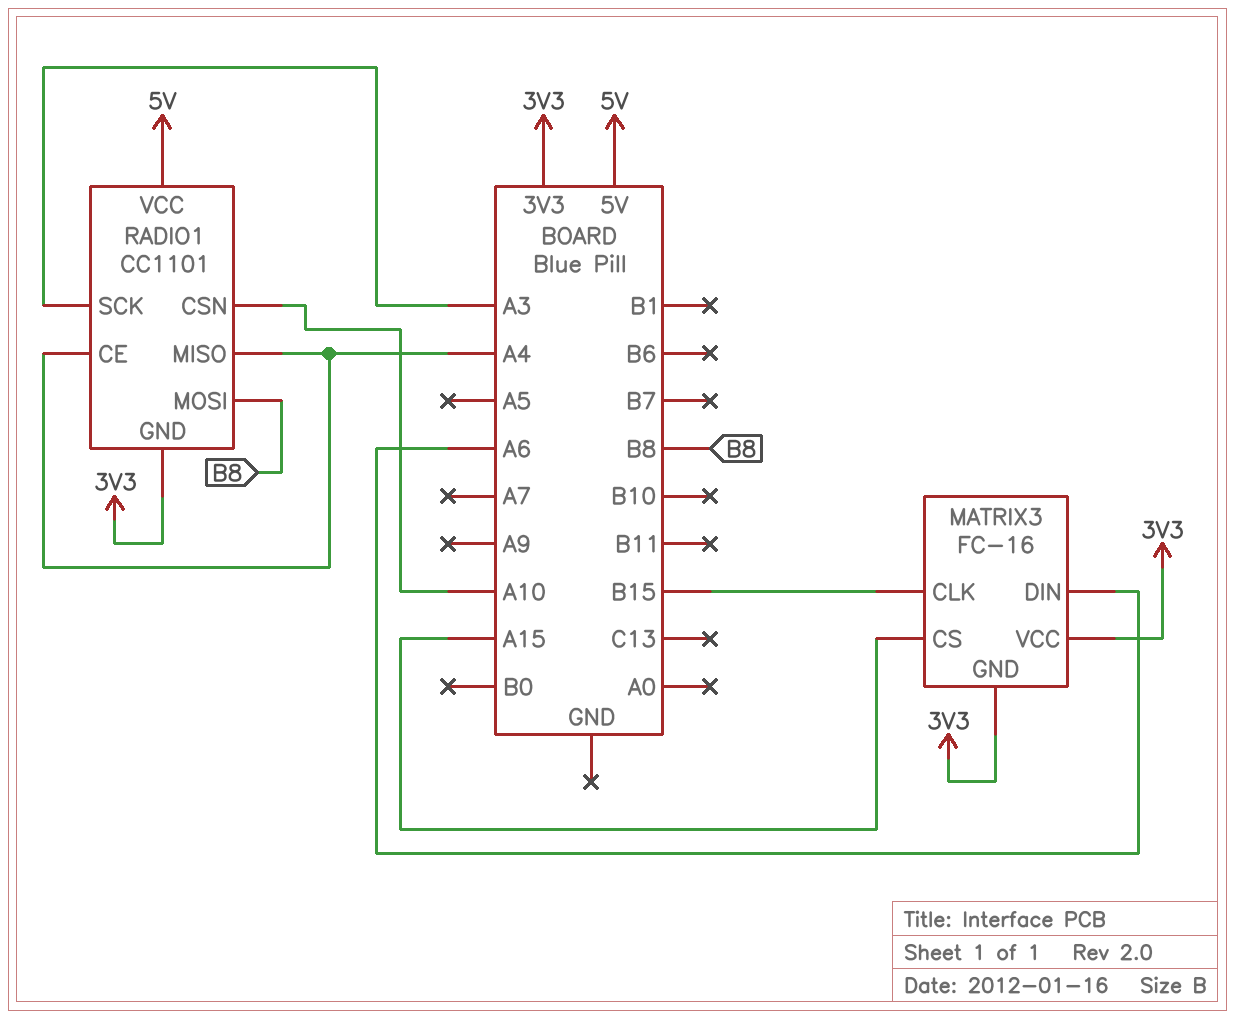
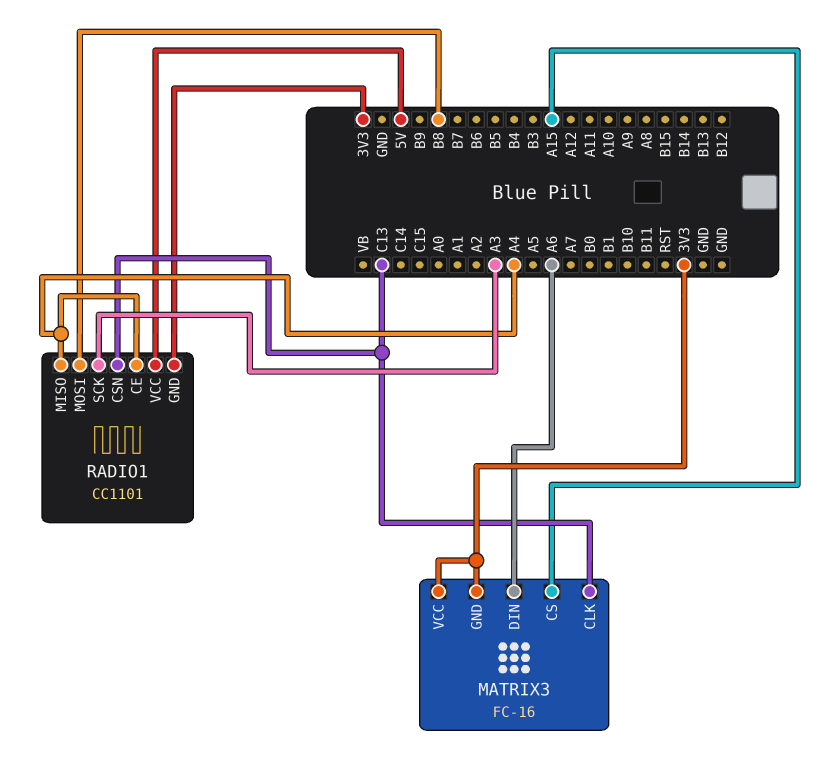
MATRIX3 pin CLK: B15 -> C13
RADIO1 pin CSN: A10 -> C13

